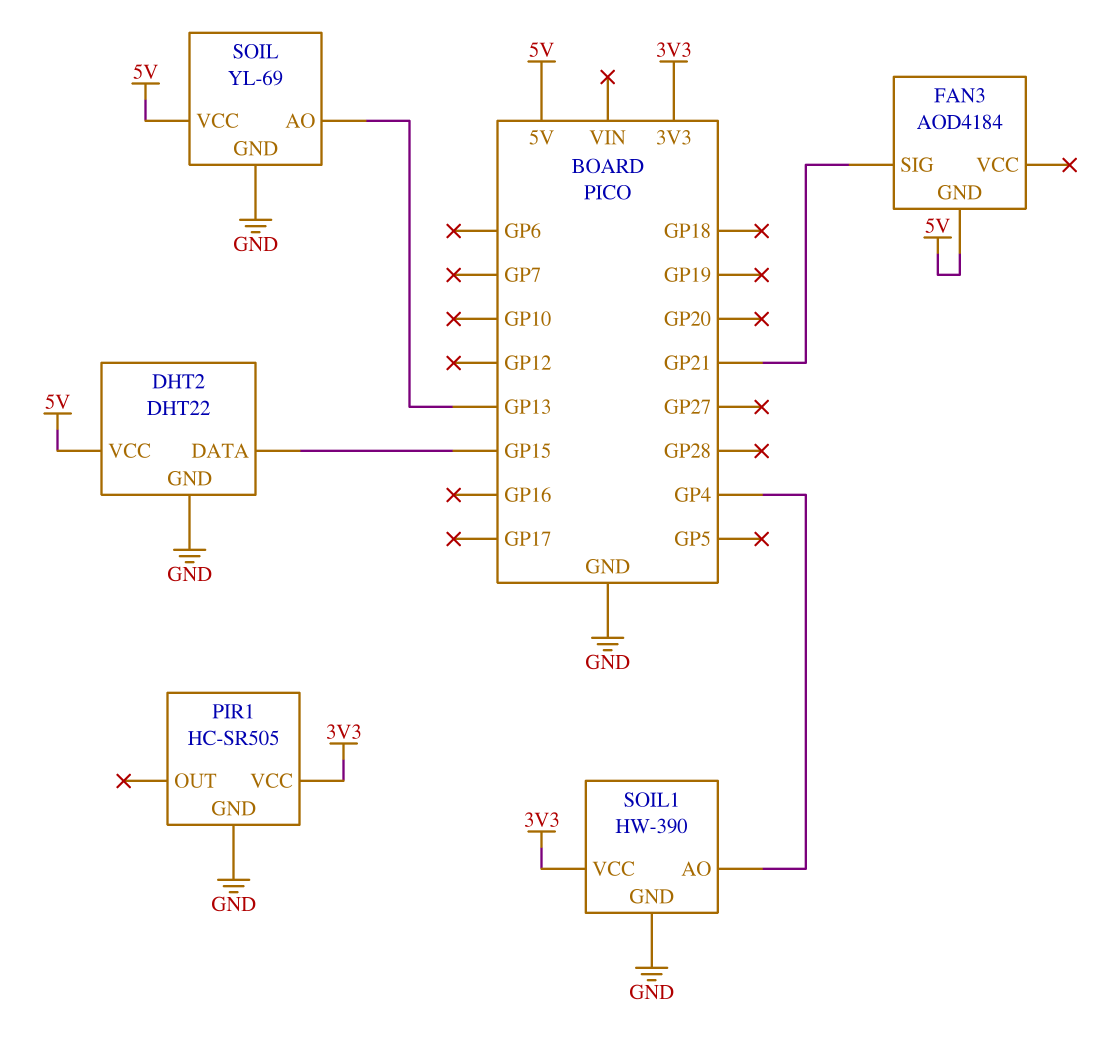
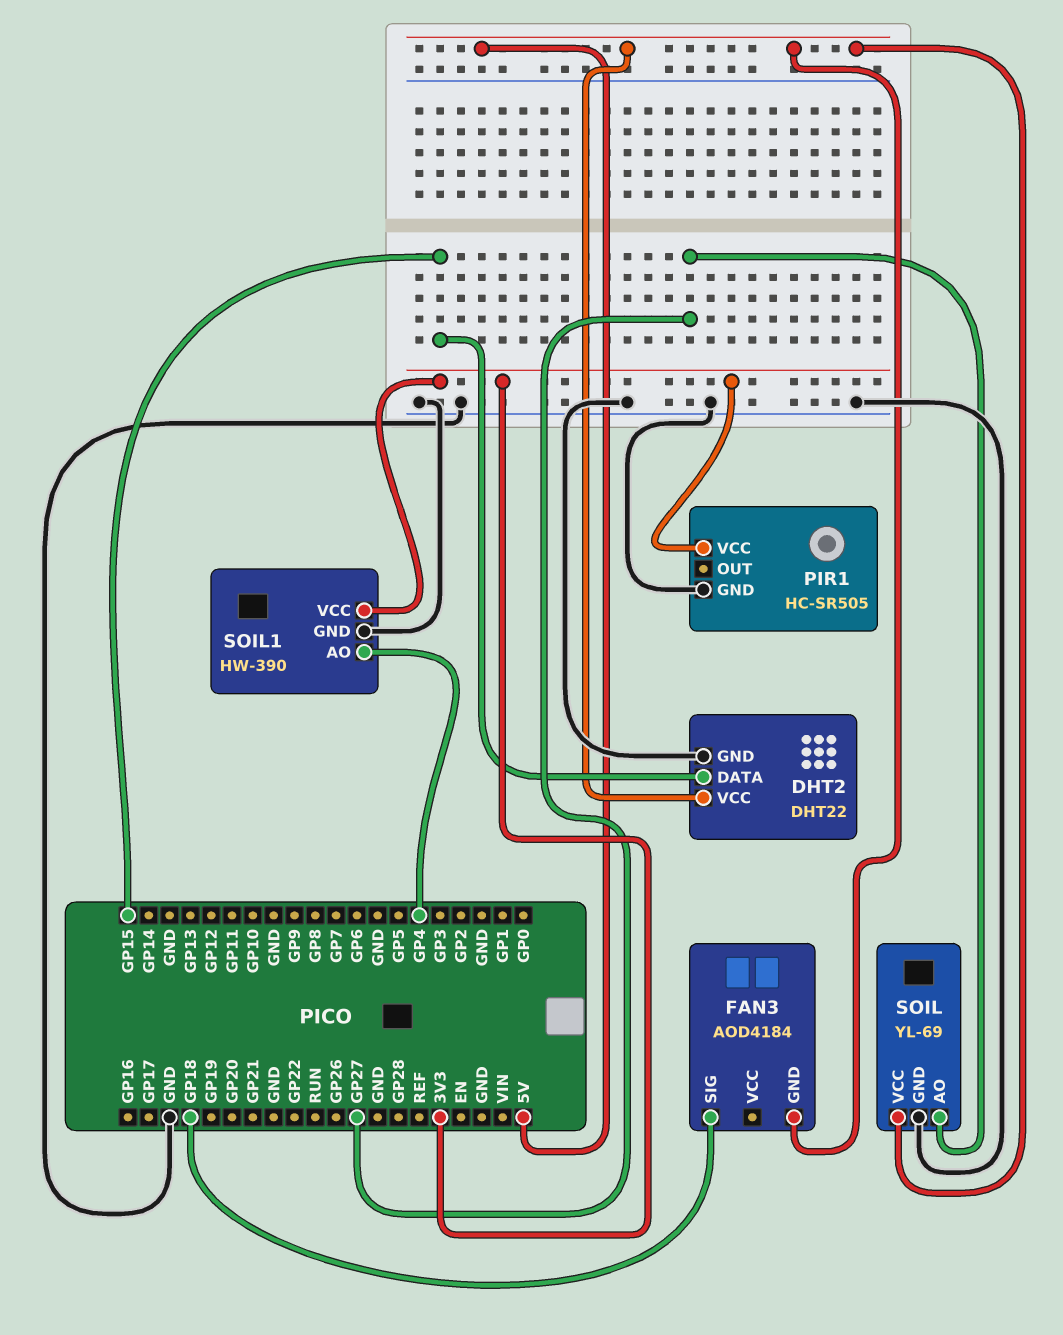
FAN3 pin SIG: GP21 -> GP18
SOIL pin AO: GP13 -> GP27

